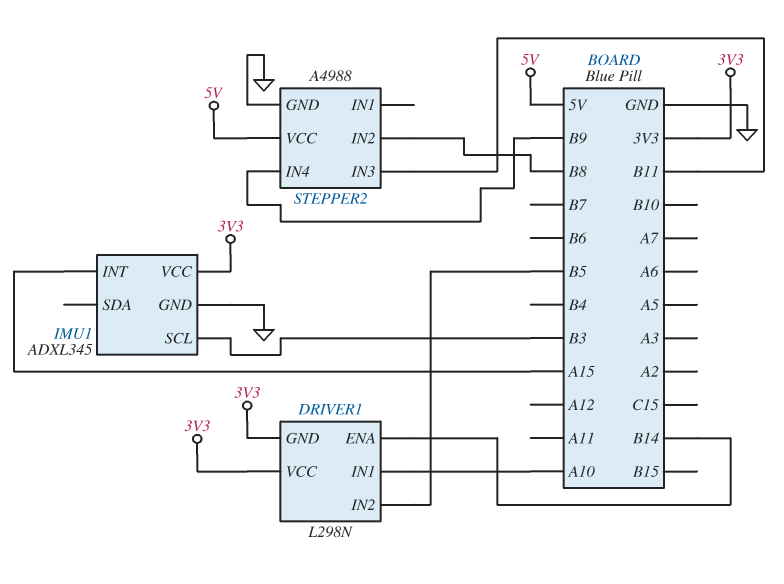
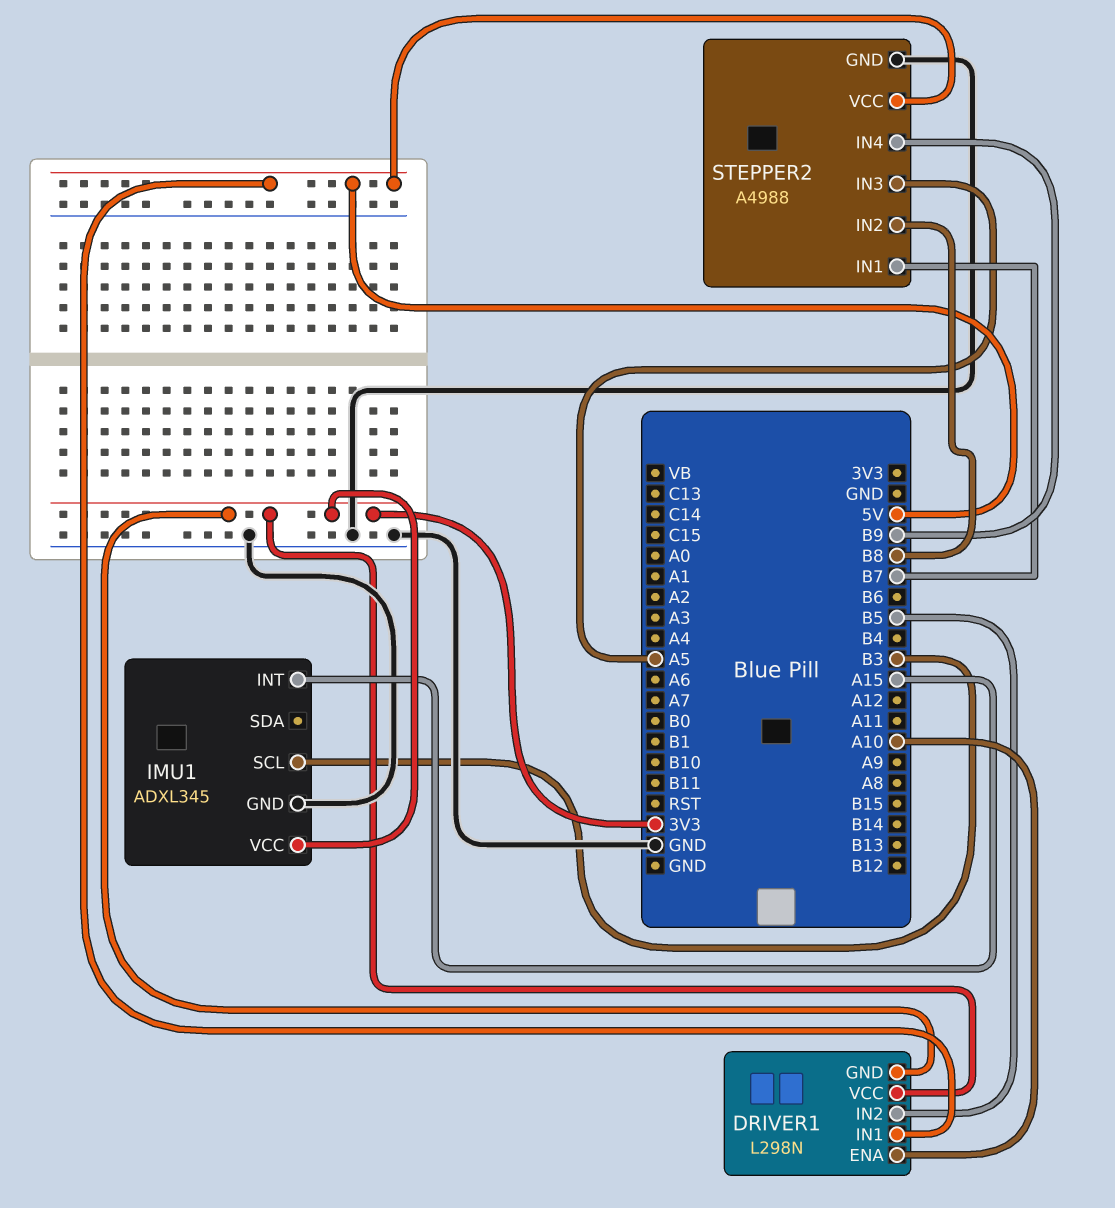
DRIVER1 pin ENA: B14 -> A10
DRIVER1 pin IN1: A10 -> 5V
STEPPER2 pin IN1: none -> B7
STEPPER2 pin IN3: B11 -> A5

